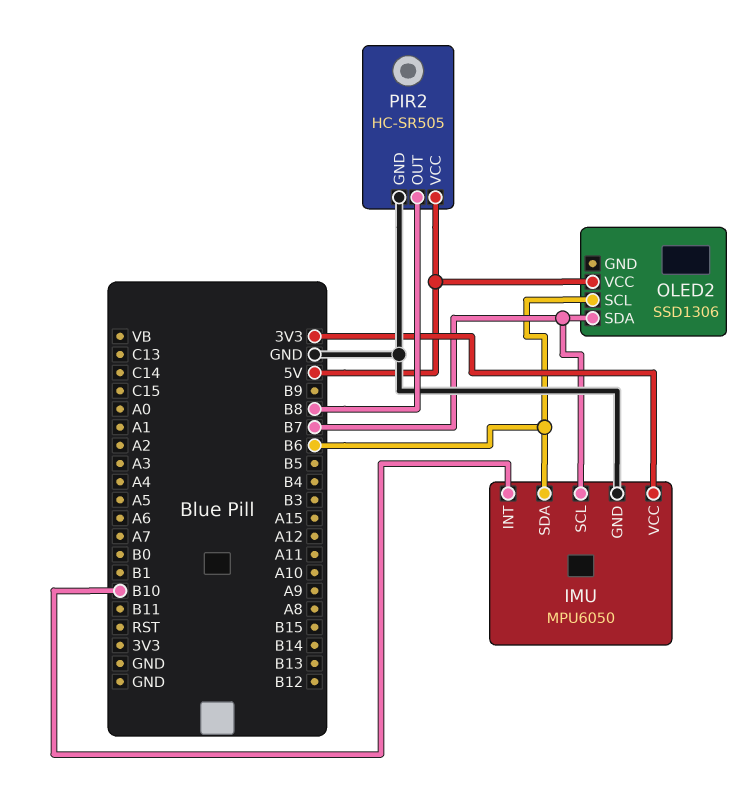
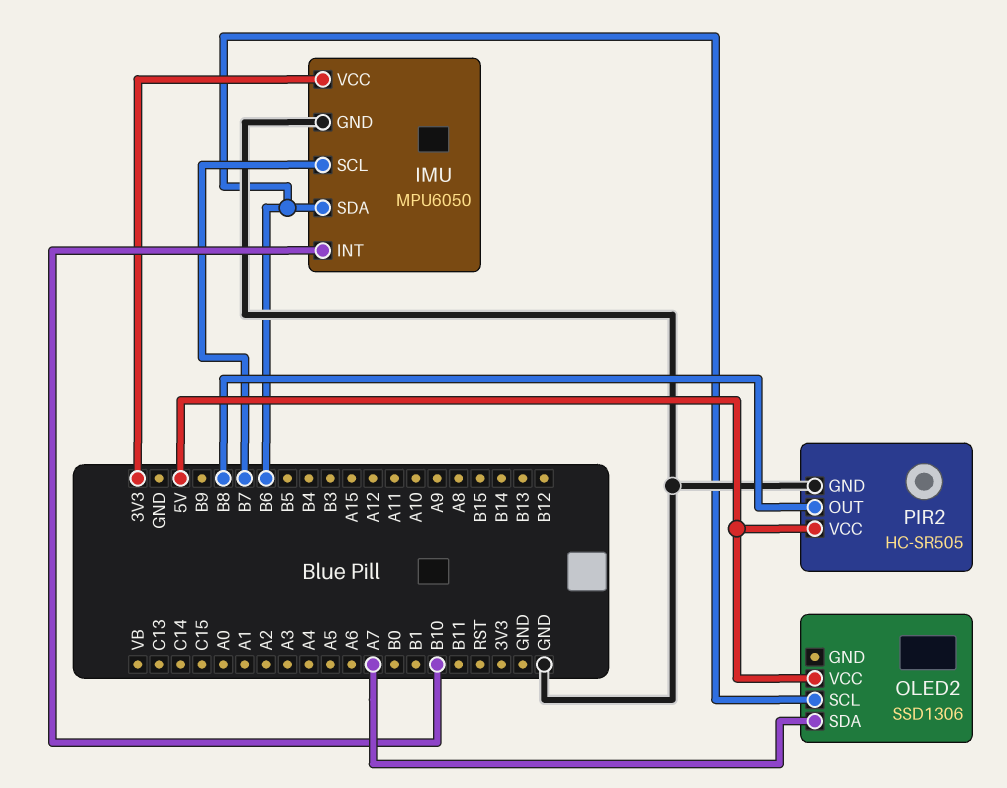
OLED2 pin SDA: B7 -> A7

